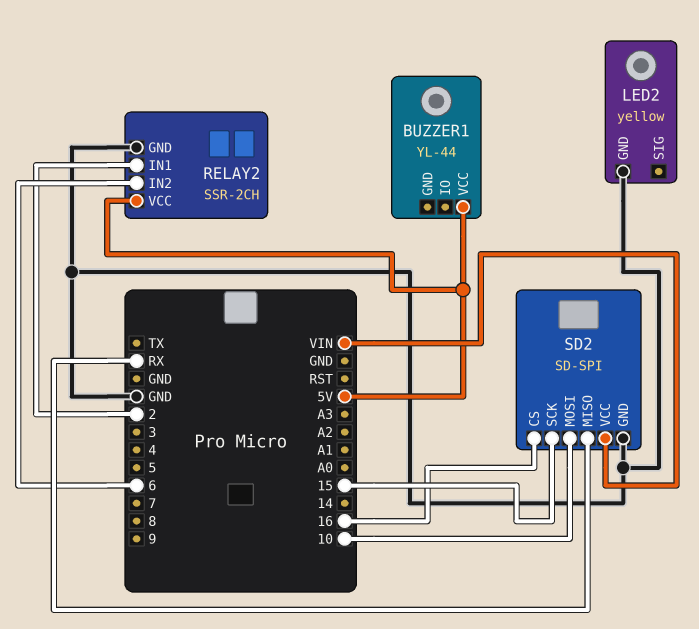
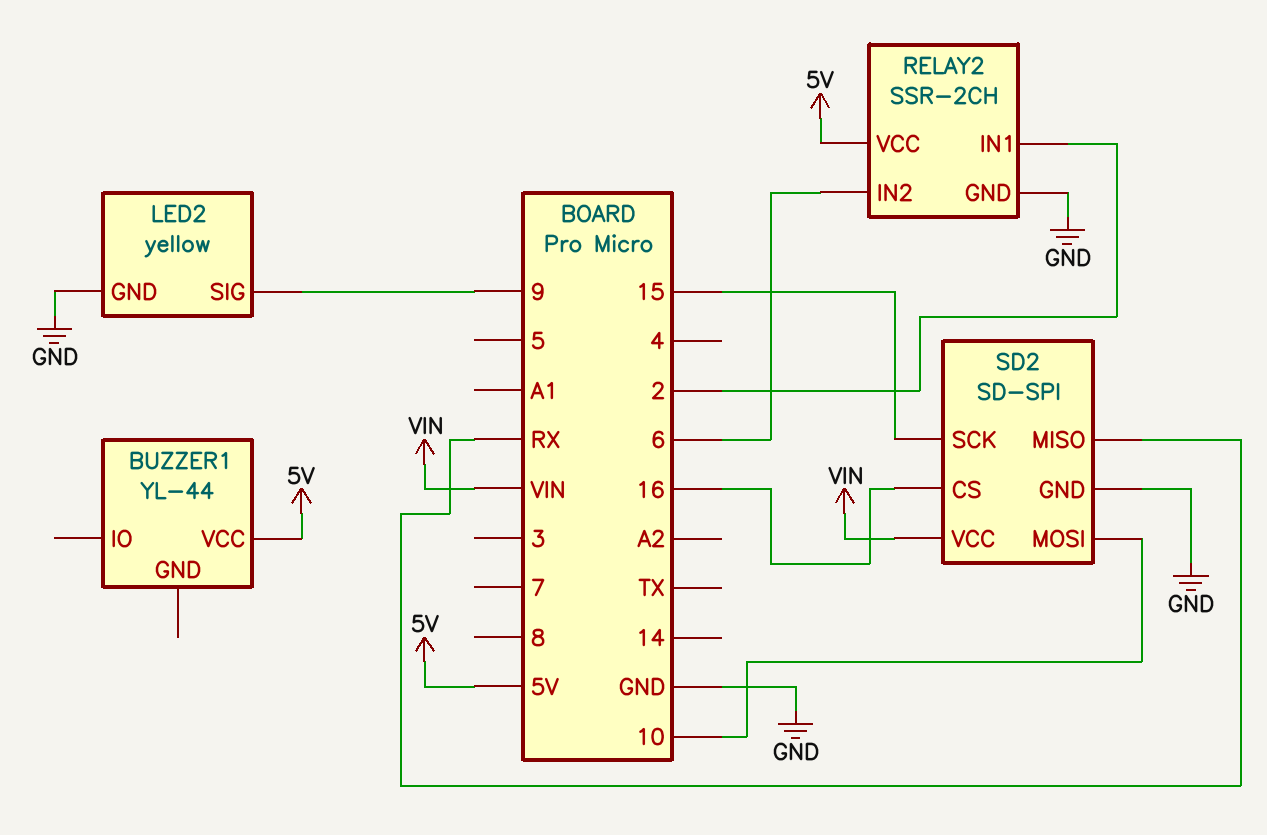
LED2 pin SIG: none -> 9

